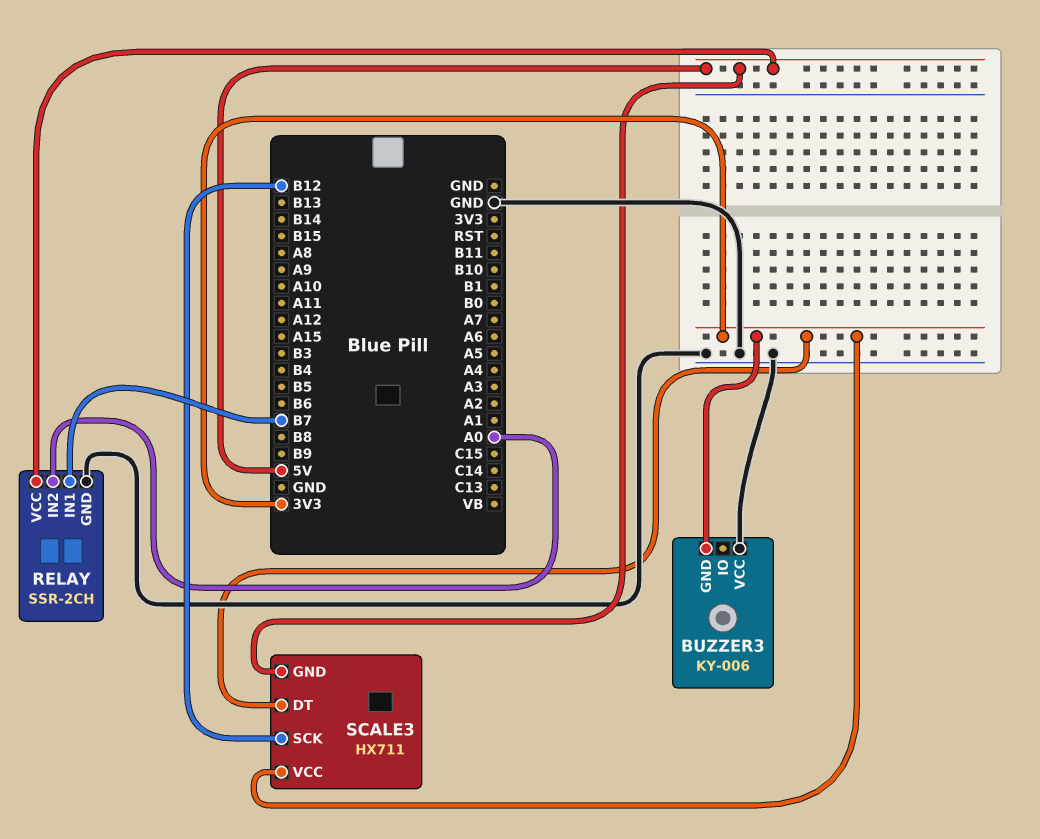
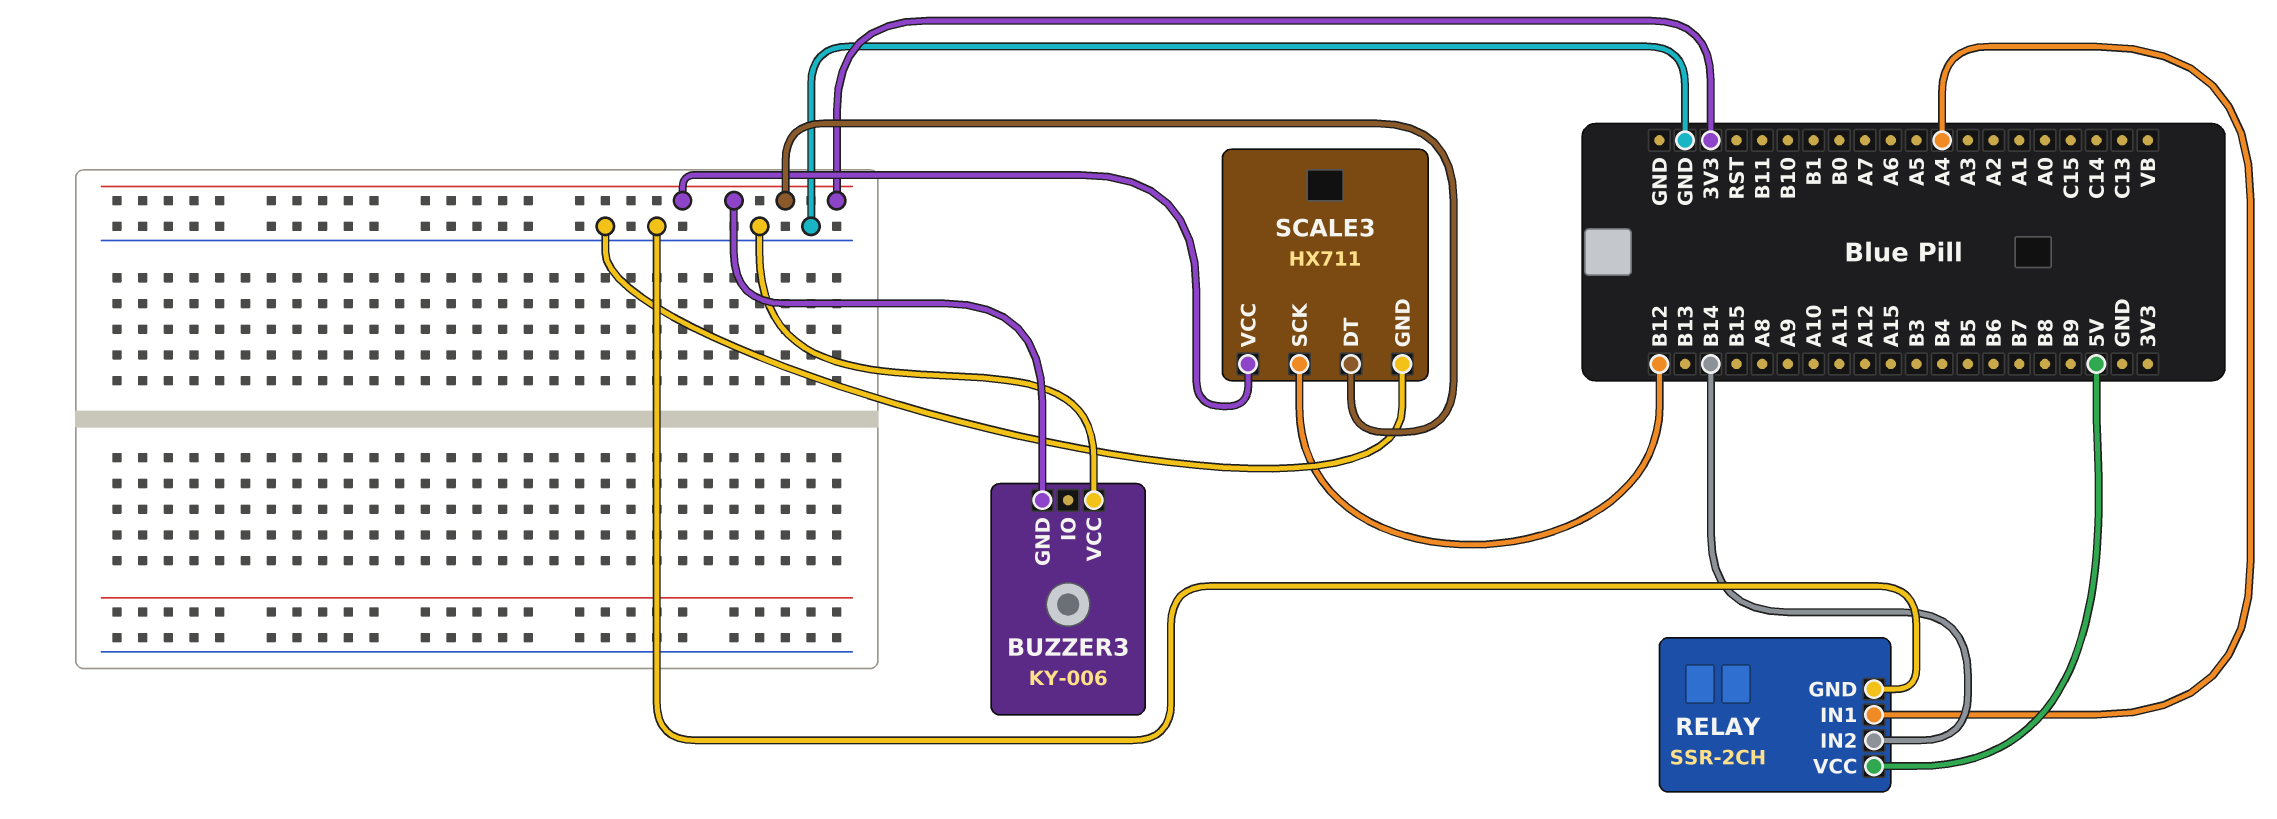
RELAY pin IN1: B7 -> A4
RELAY pin IN2: A0 -> B14
SCALE3 pin GND: 5V -> GND

